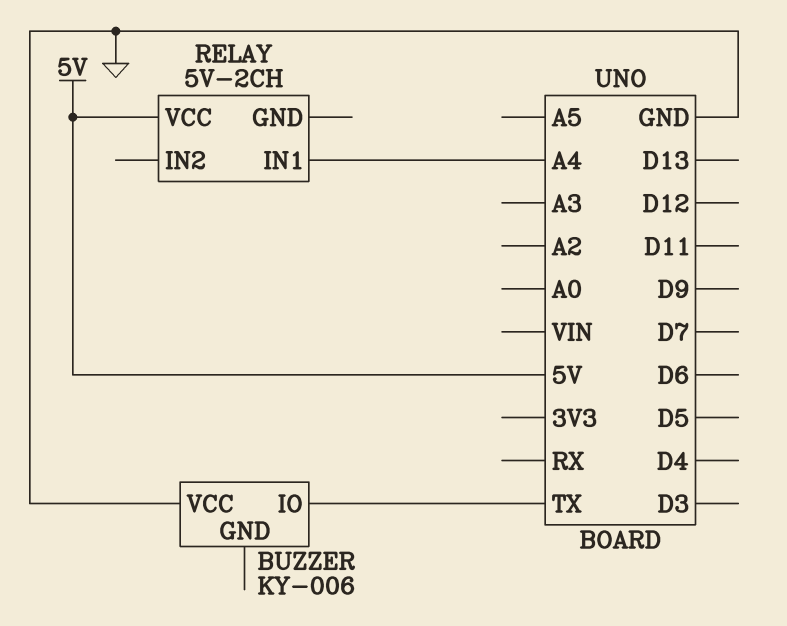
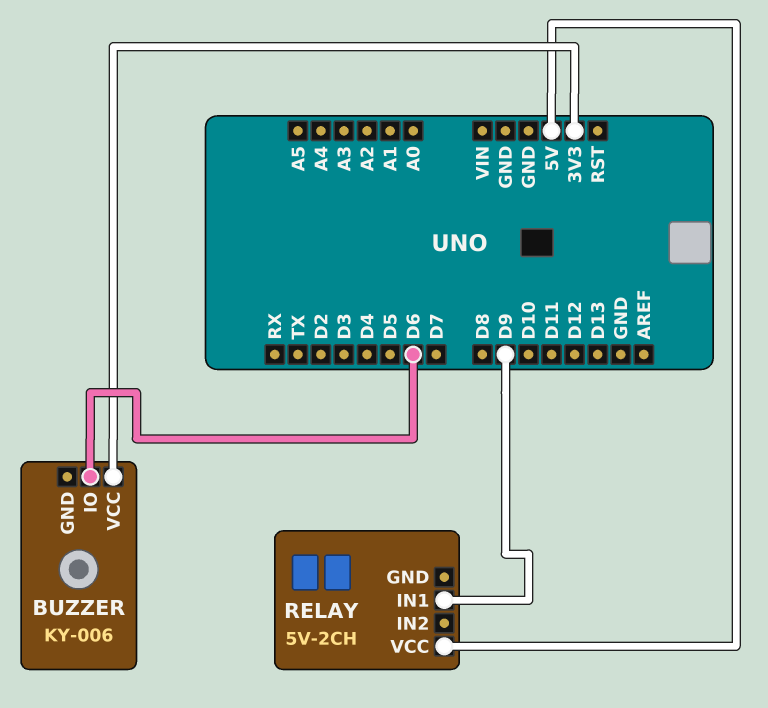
BUZZER pin IO: TX -> D6
BUZZER pin VCC: GND -> 3V3
RELAY pin IN1: A4 -> D9

